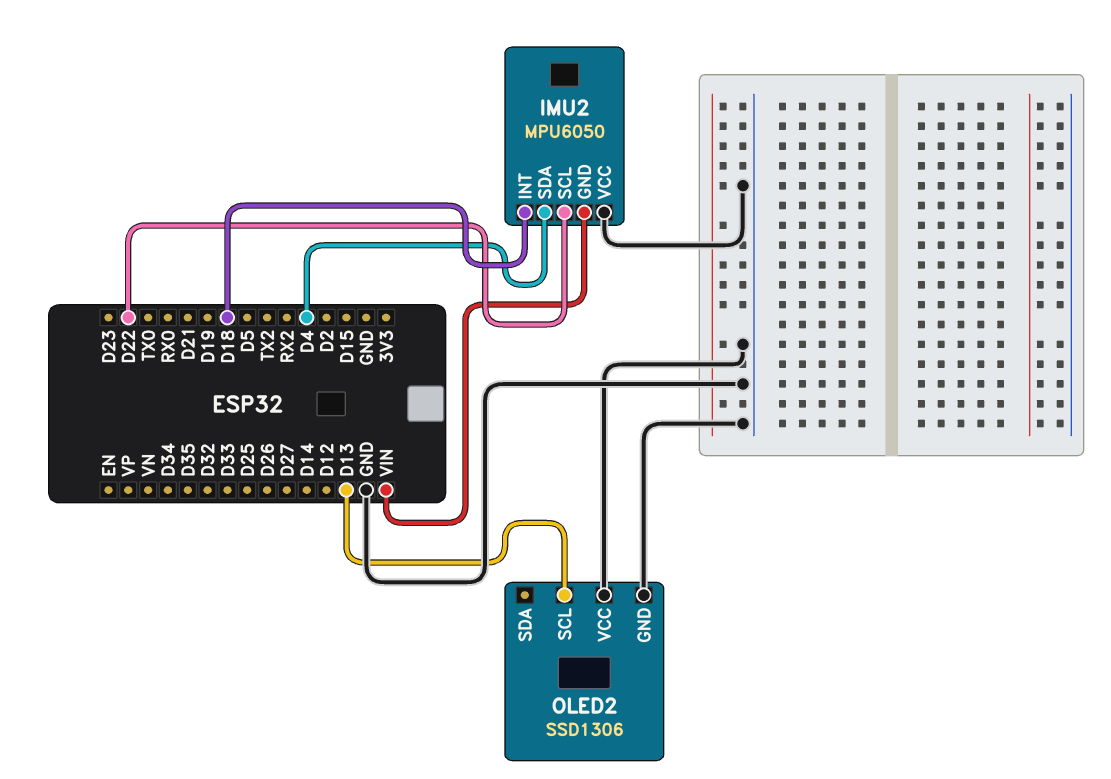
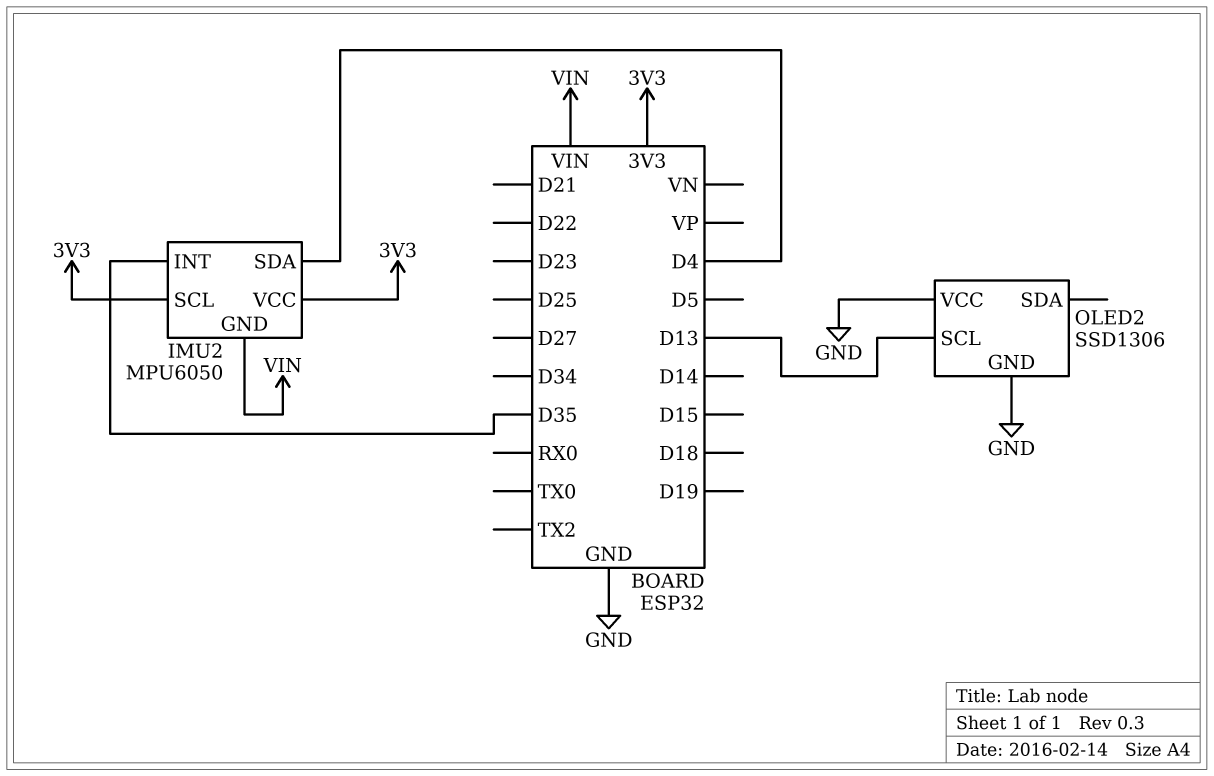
IMU2 pin INT: D18 -> D35
IMU2 pin SCL: D22 -> 3V3
IMU2 pin VCC: GND -> 3V3

